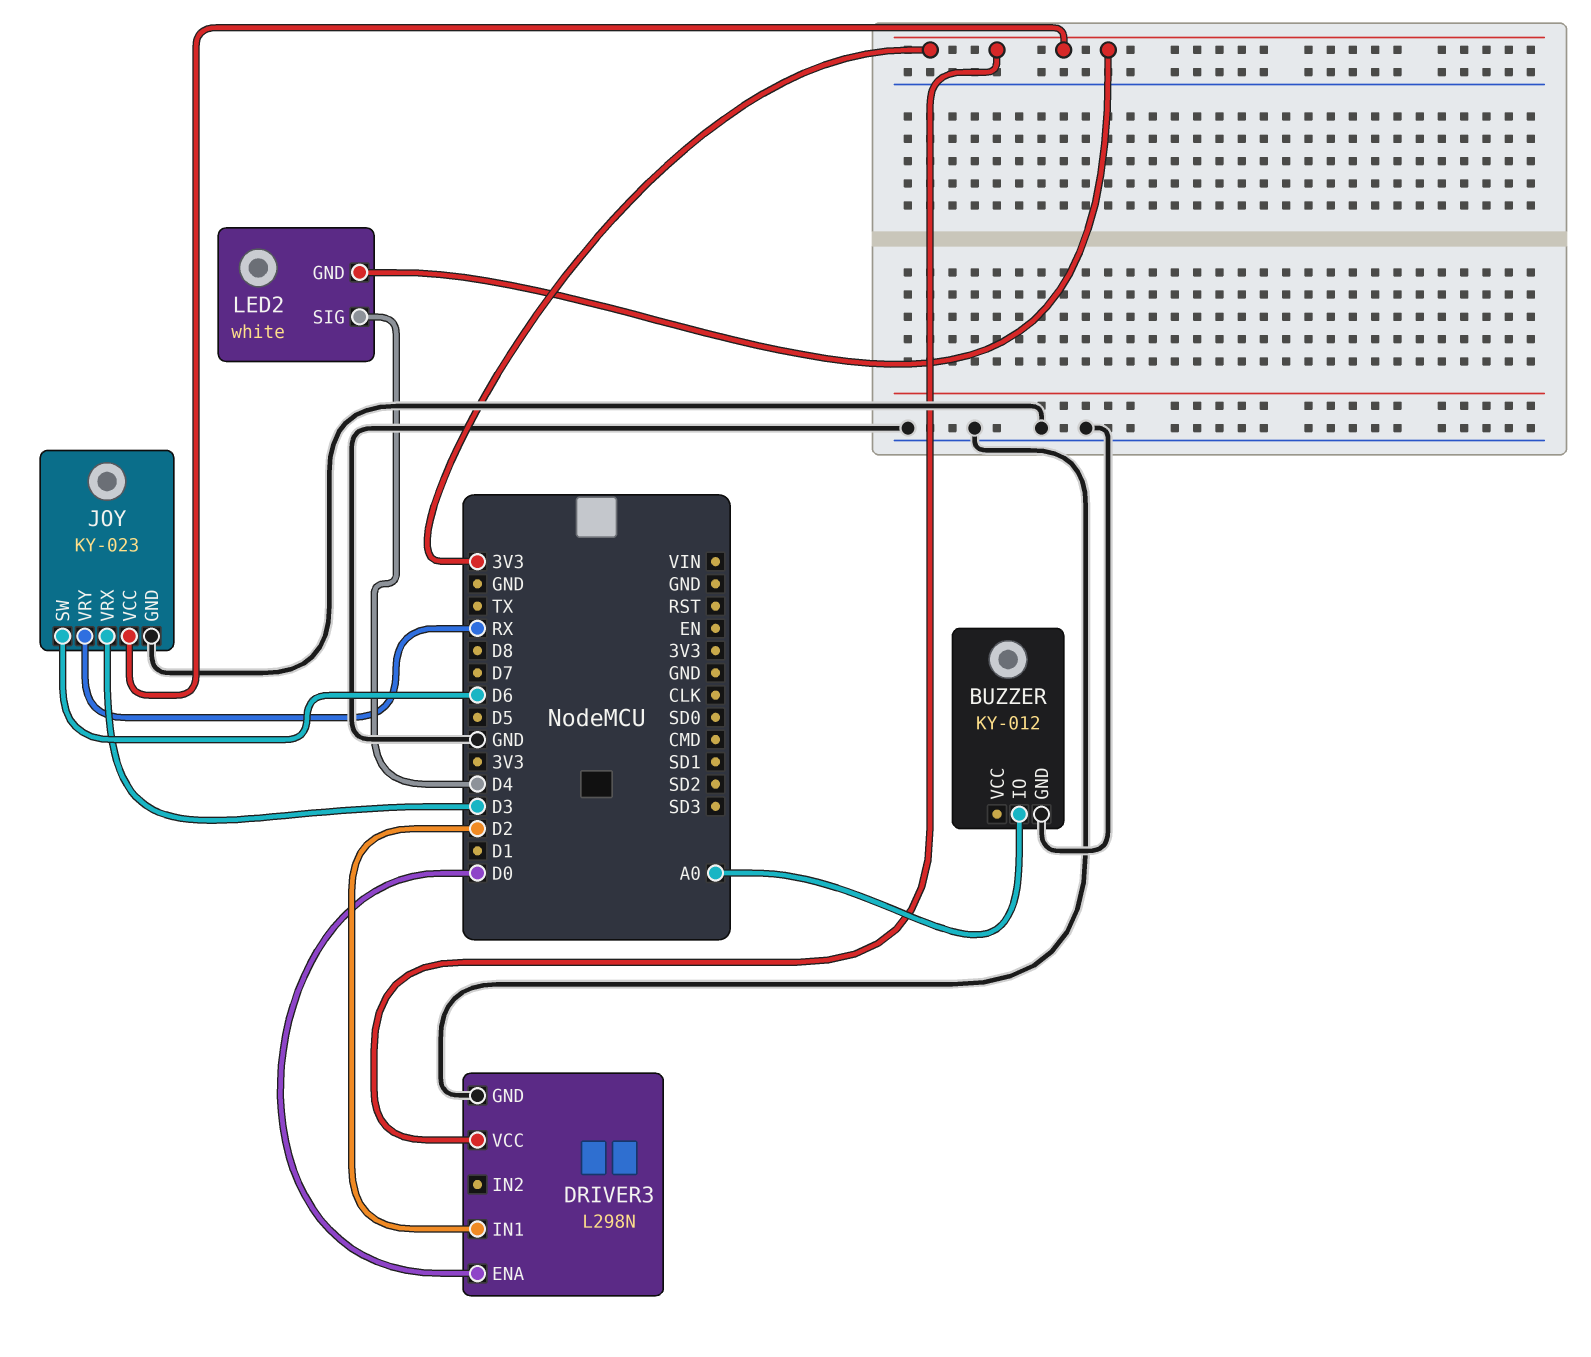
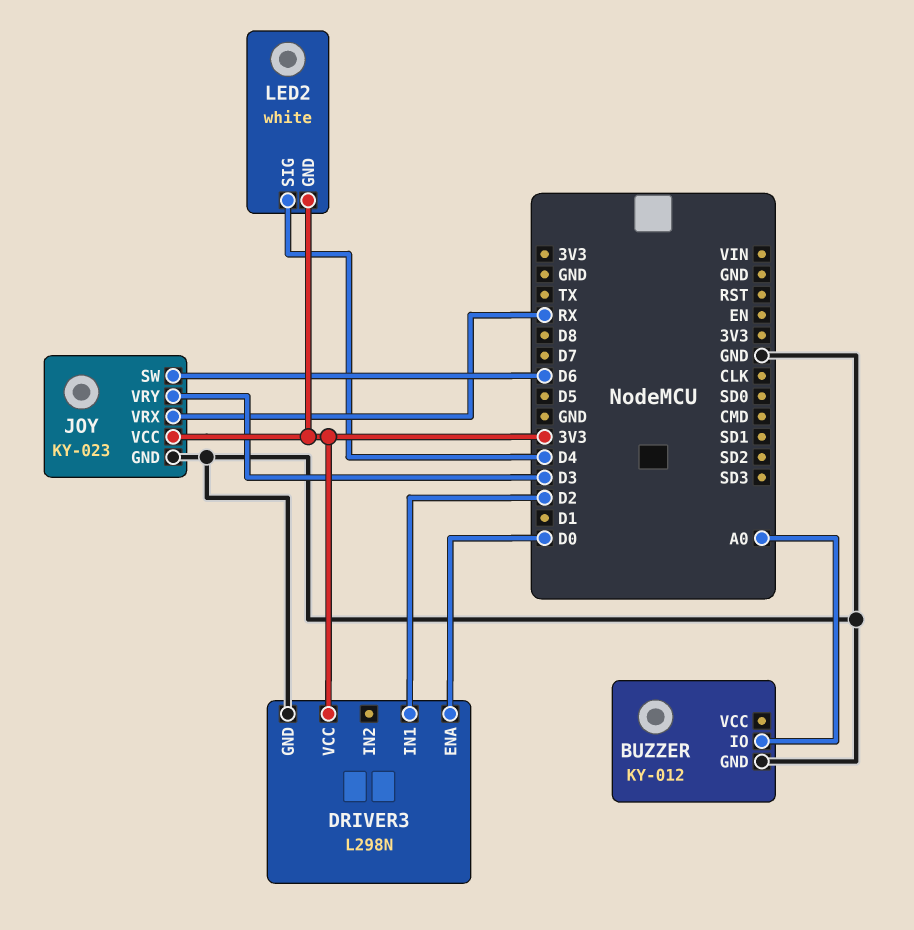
JOY pin VRX: D3 -> RX
JOY pin VRY: RX -> D3

